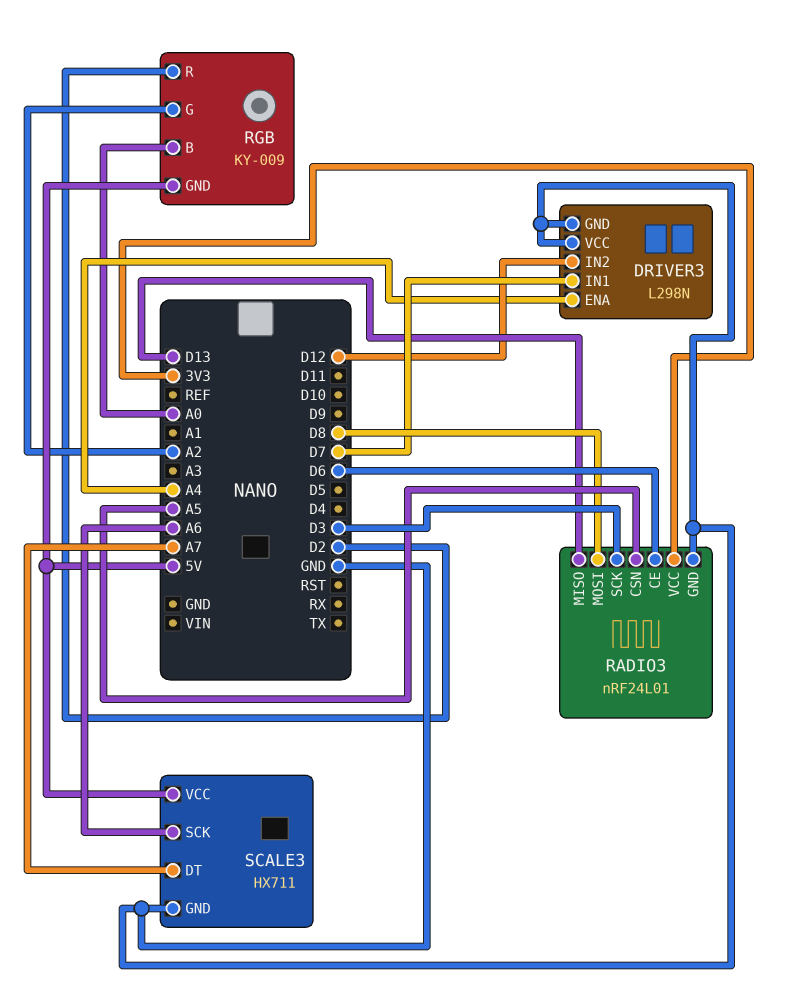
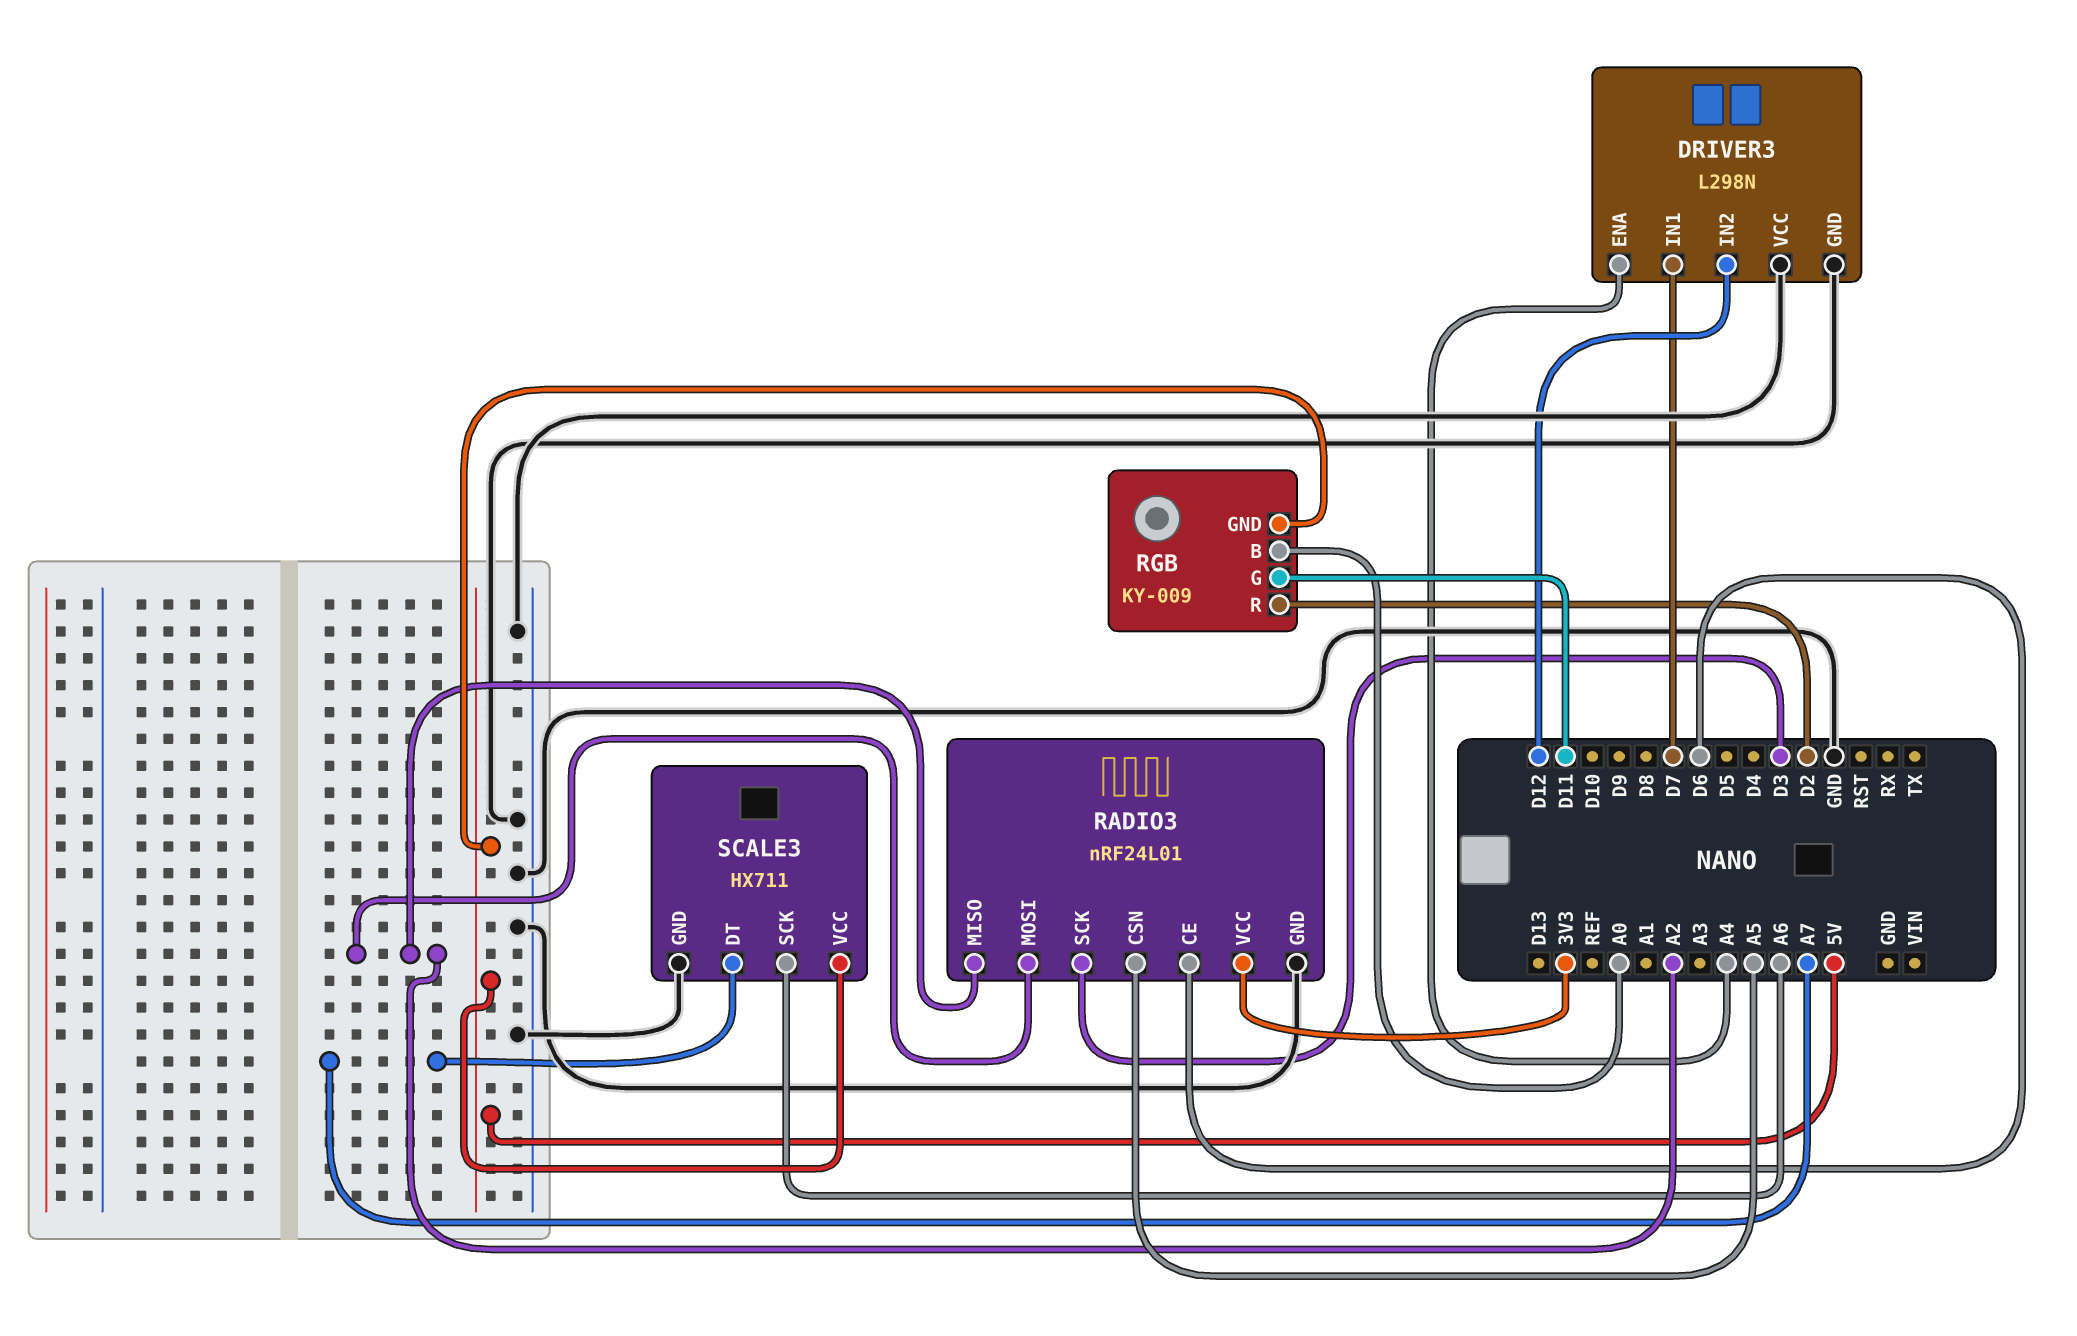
RADIO3 pin MISO: D13 -> A2
RADIO3 pin MOSI: D8 -> A2
RGB pin G: A2 -> D11

